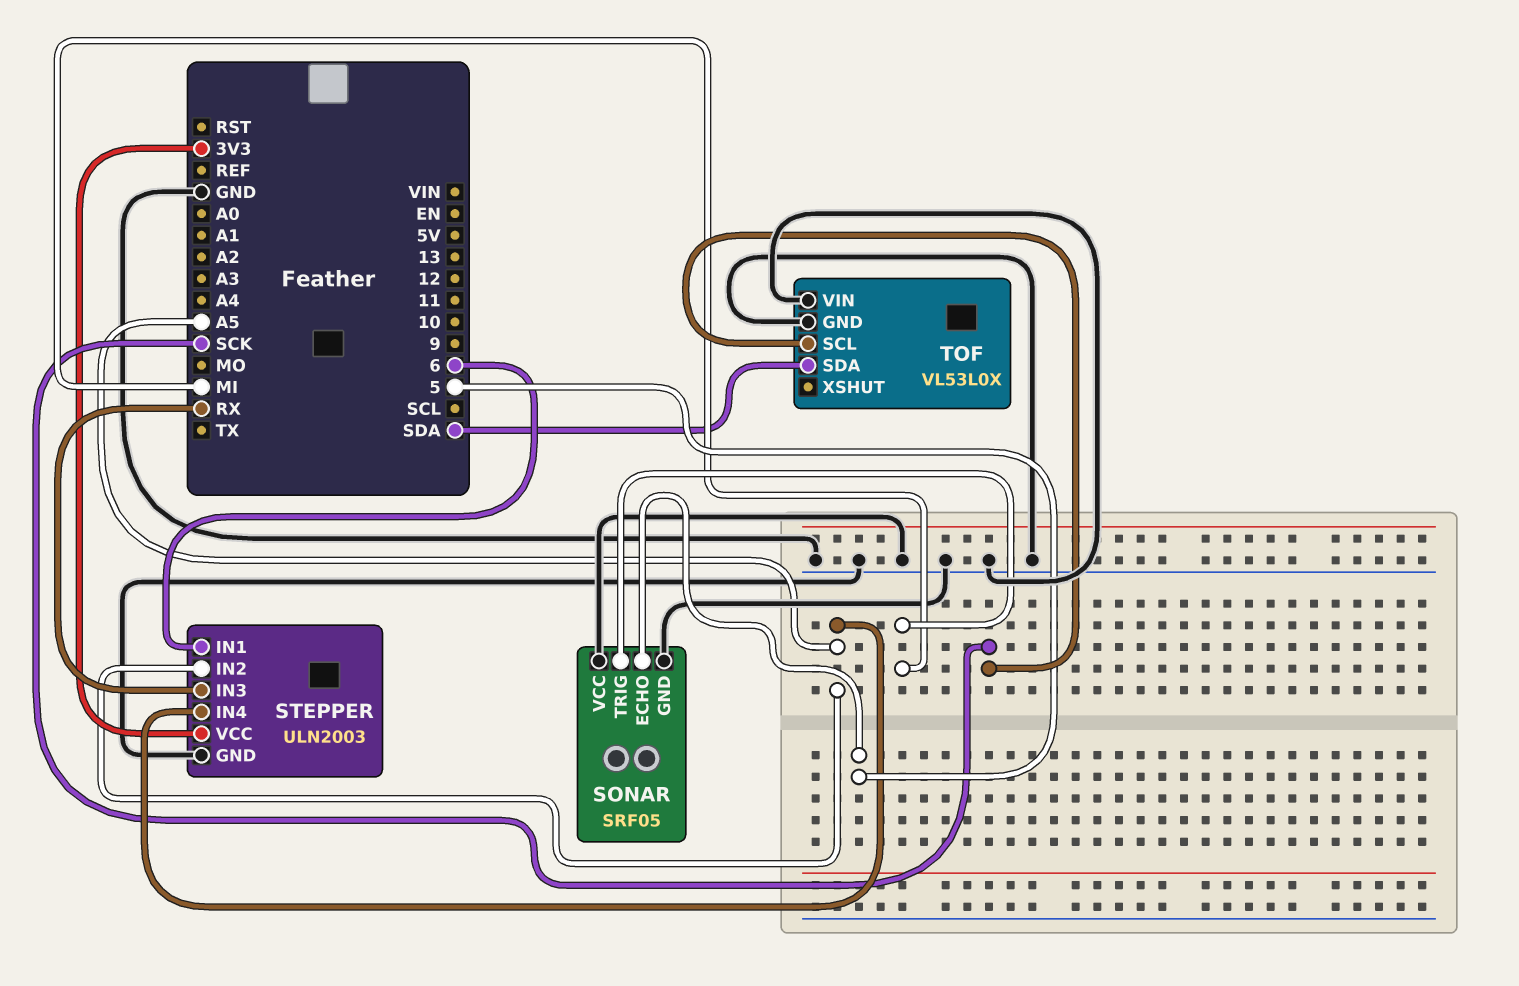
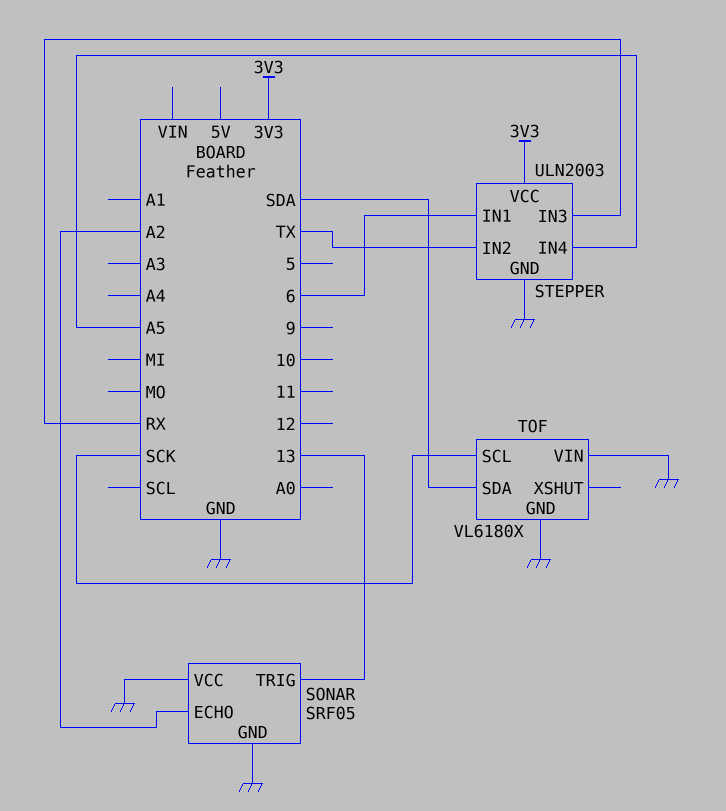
SONAR pin ECHO: 5 -> A2
SONAR pin TRIG: MI -> 13
STEPPER pin IN2: A5 -> TX
TOF: VL53L0X -> VL6180X

